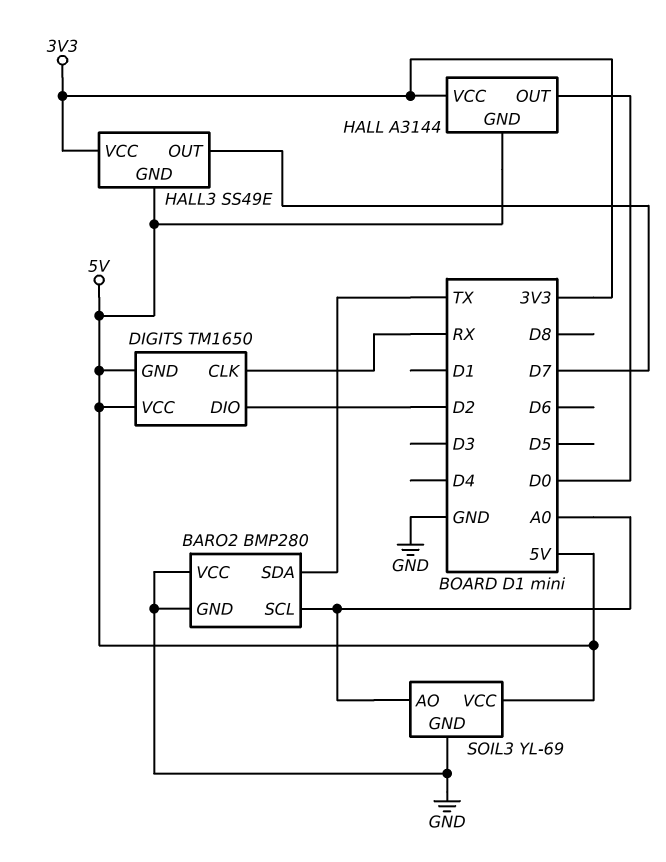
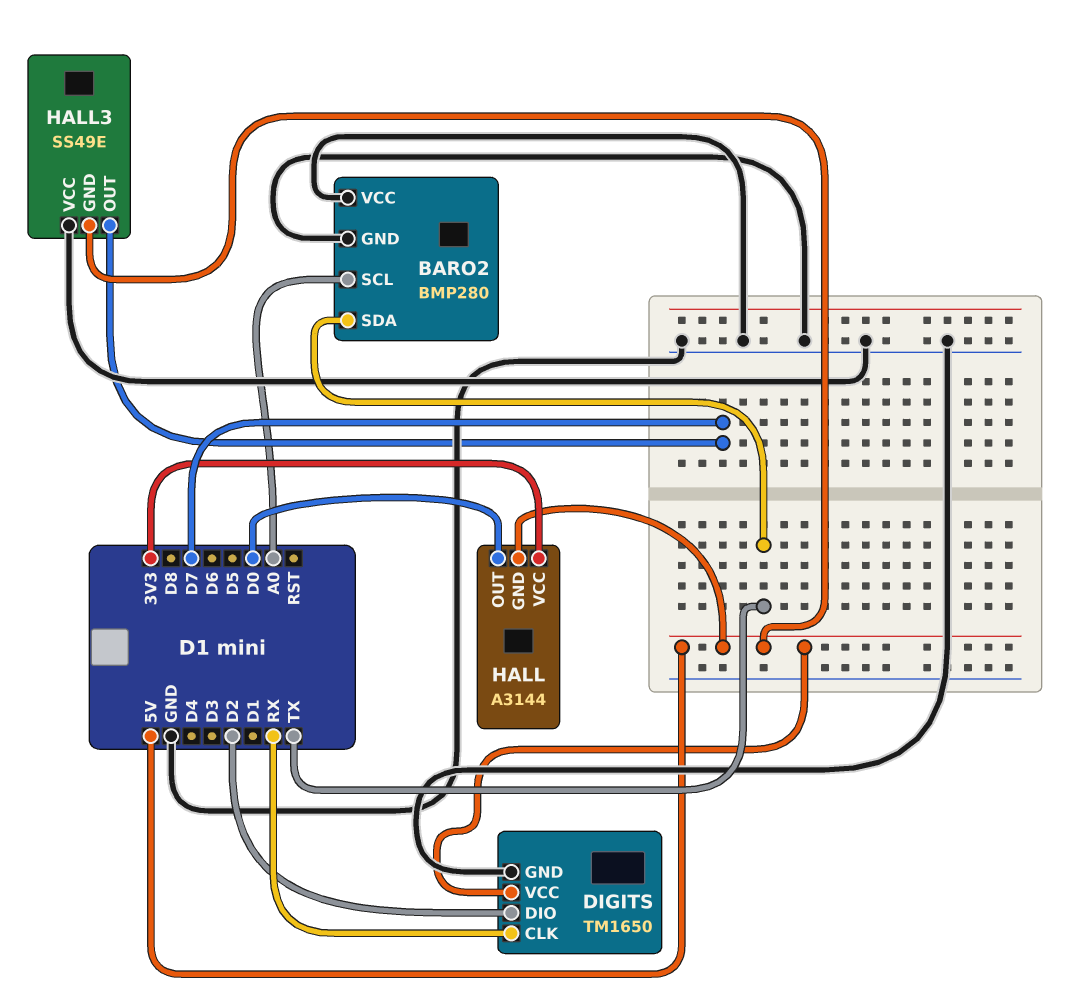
DIGITS pin GND: 5V -> GND
HALL3 pin VCC: 3V3 -> GND
SOIL3: YL-69 -> none
SOIL3 pin AO: A0 -> none
SOIL3 pin GND: GND -> none
SOIL3 pin VCC: 5V -> none

